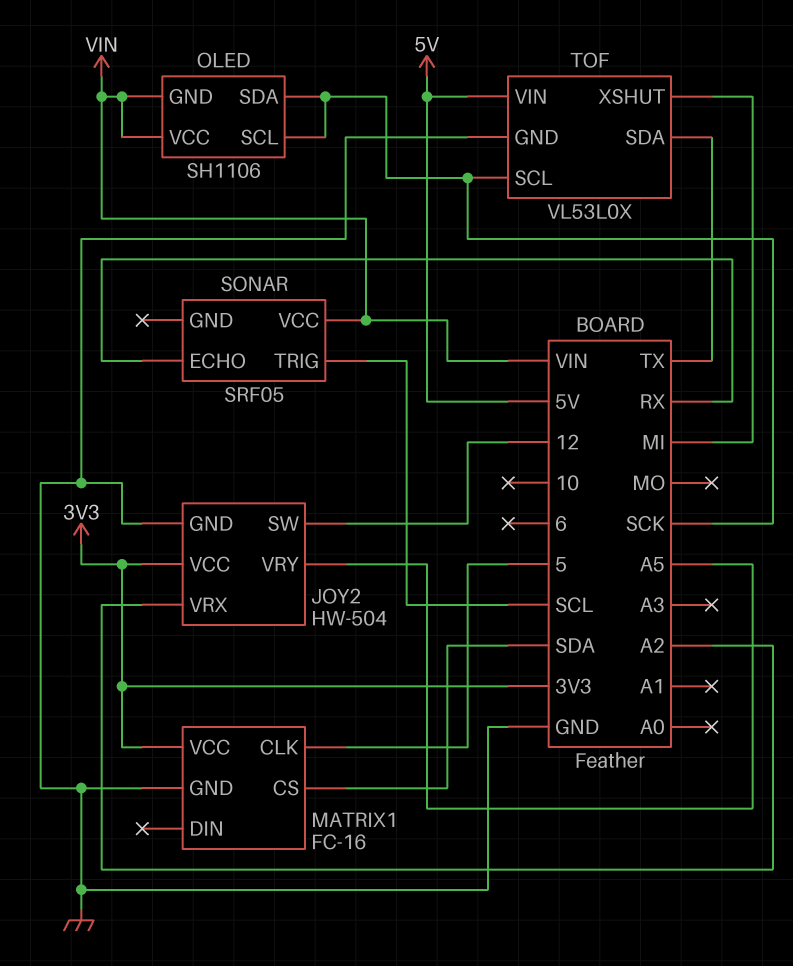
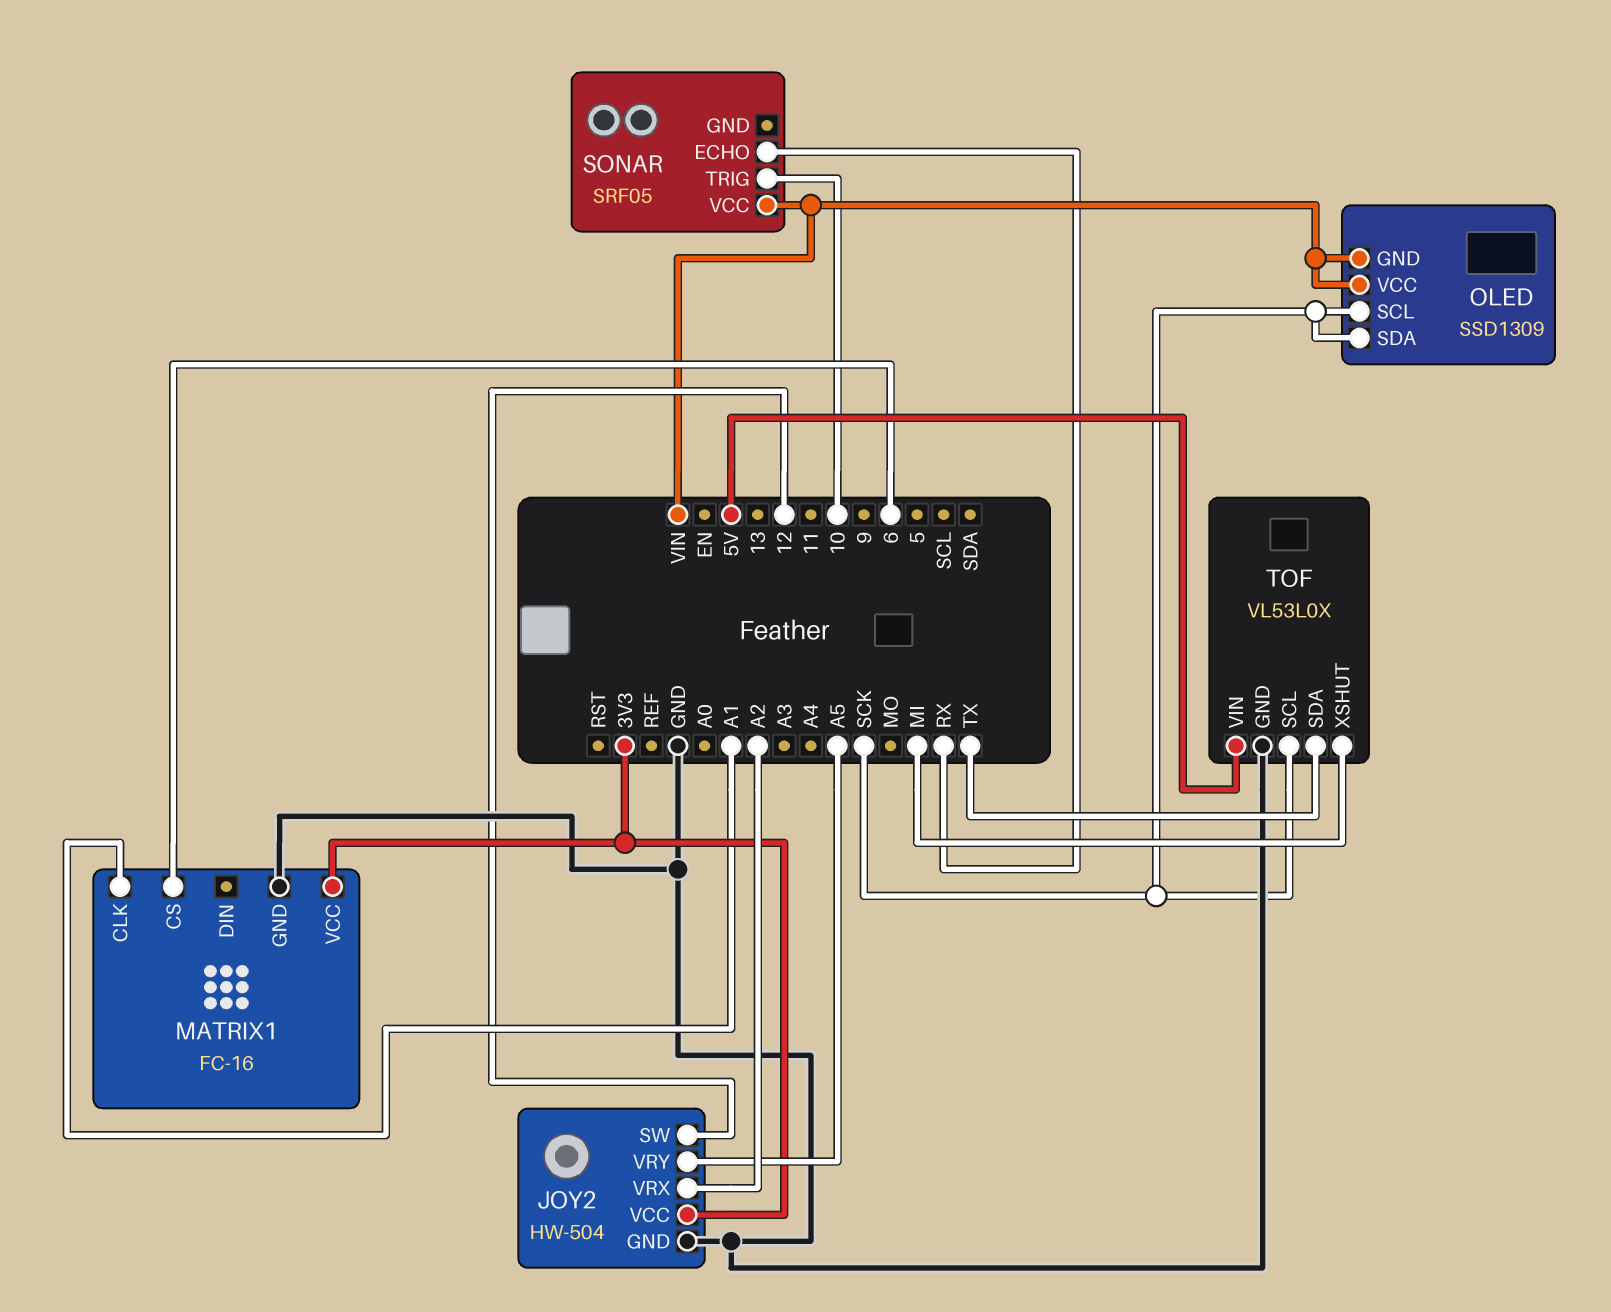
MATRIX1 pin CLK: 5 -> A1
MATRIX1 pin CS: SDA -> 6
OLED: SH1106 -> SSD1309
SONAR pin TRIG: SCL -> 10

